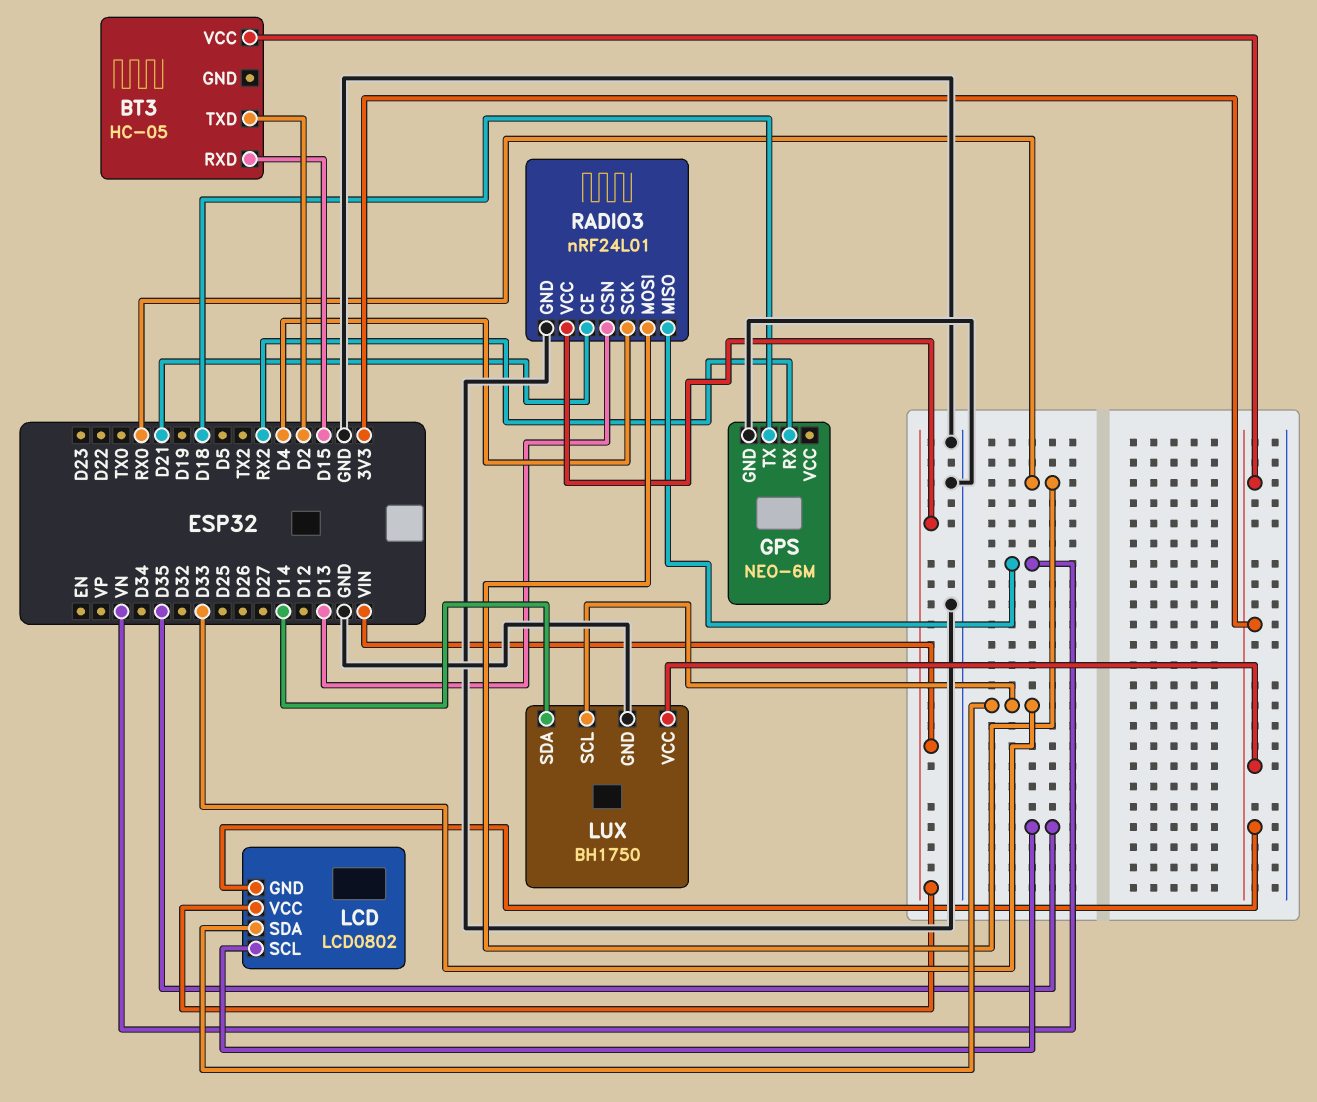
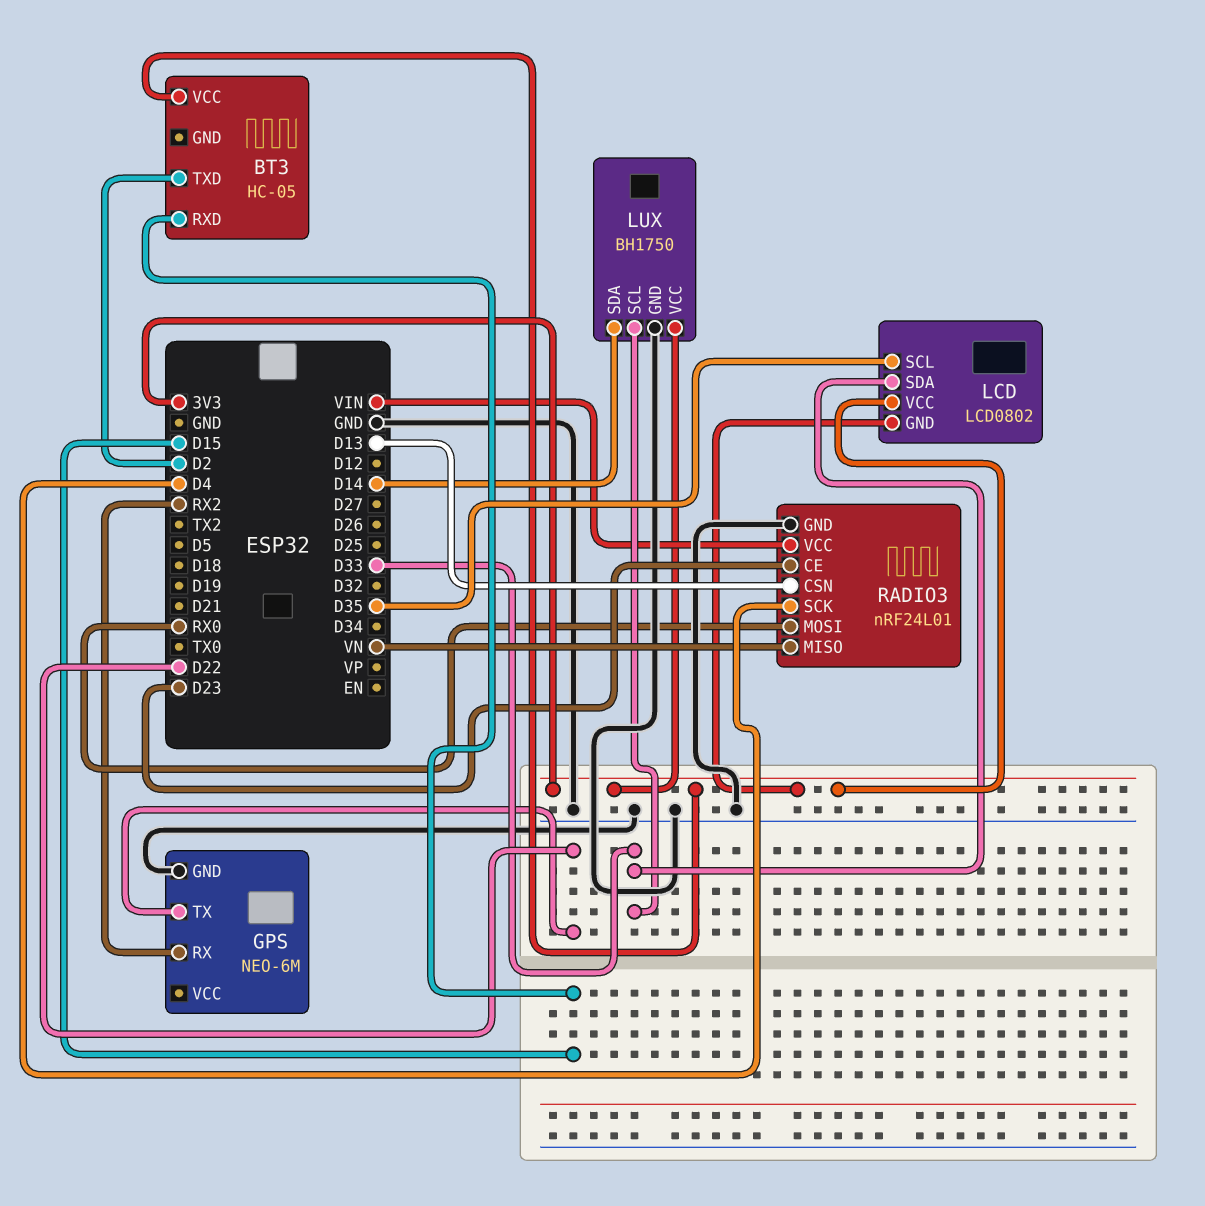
GPS pin TX: D18 -> D22
LCD pin VCC: VIN -> 3V3
RADIO3 pin CE: D21 -> D23

